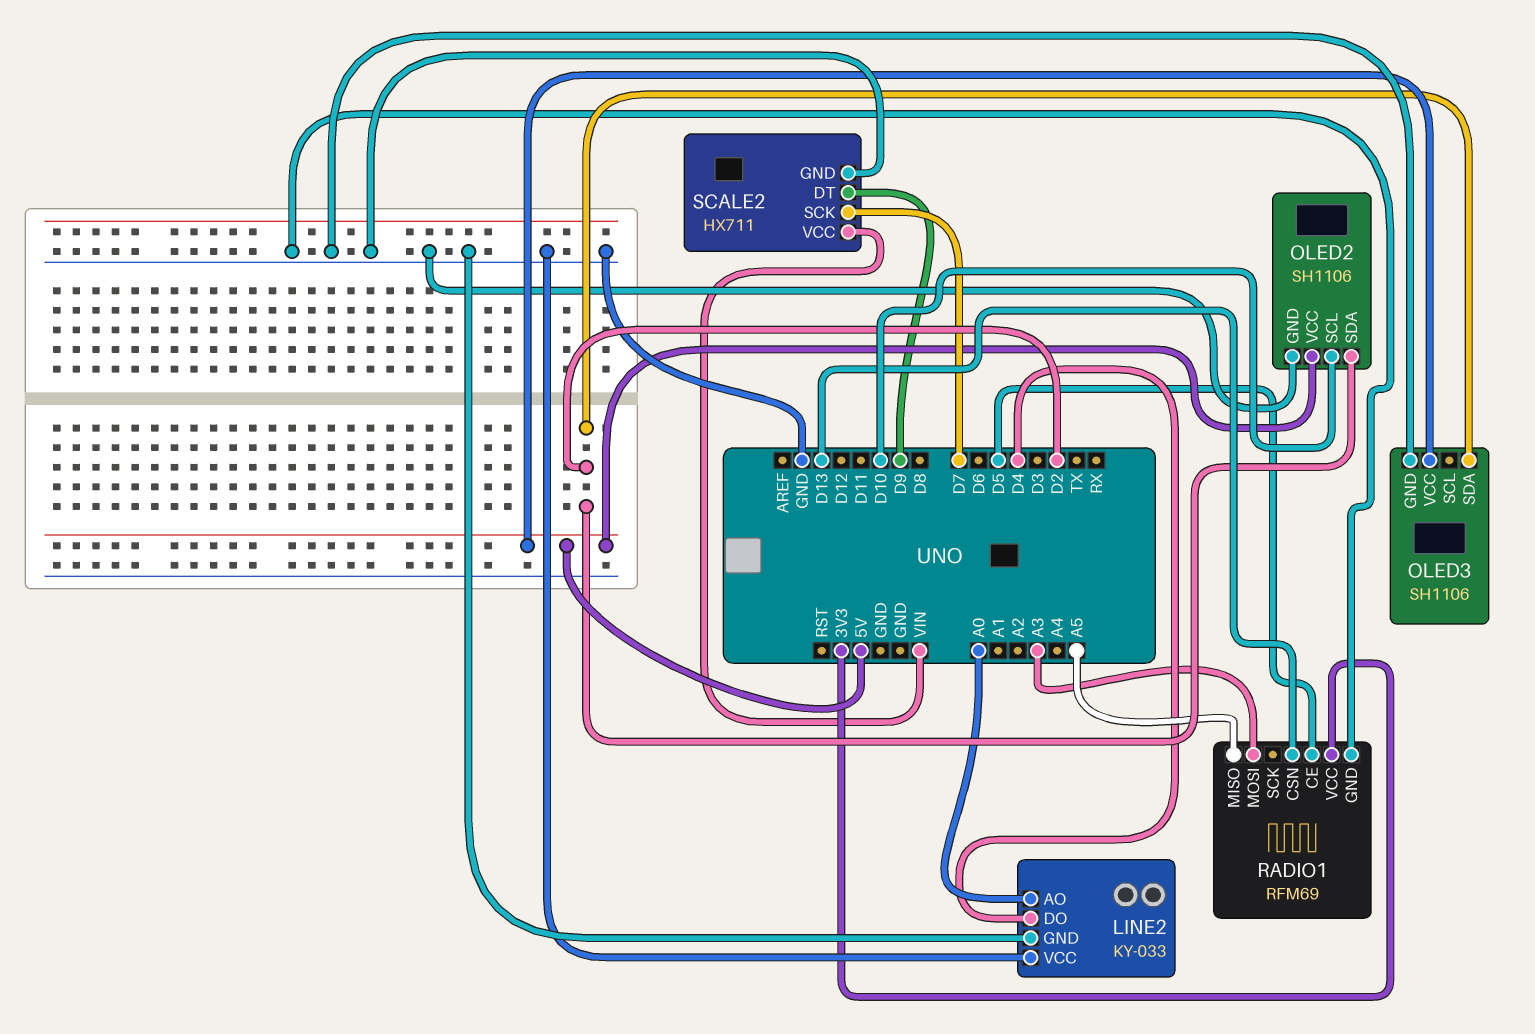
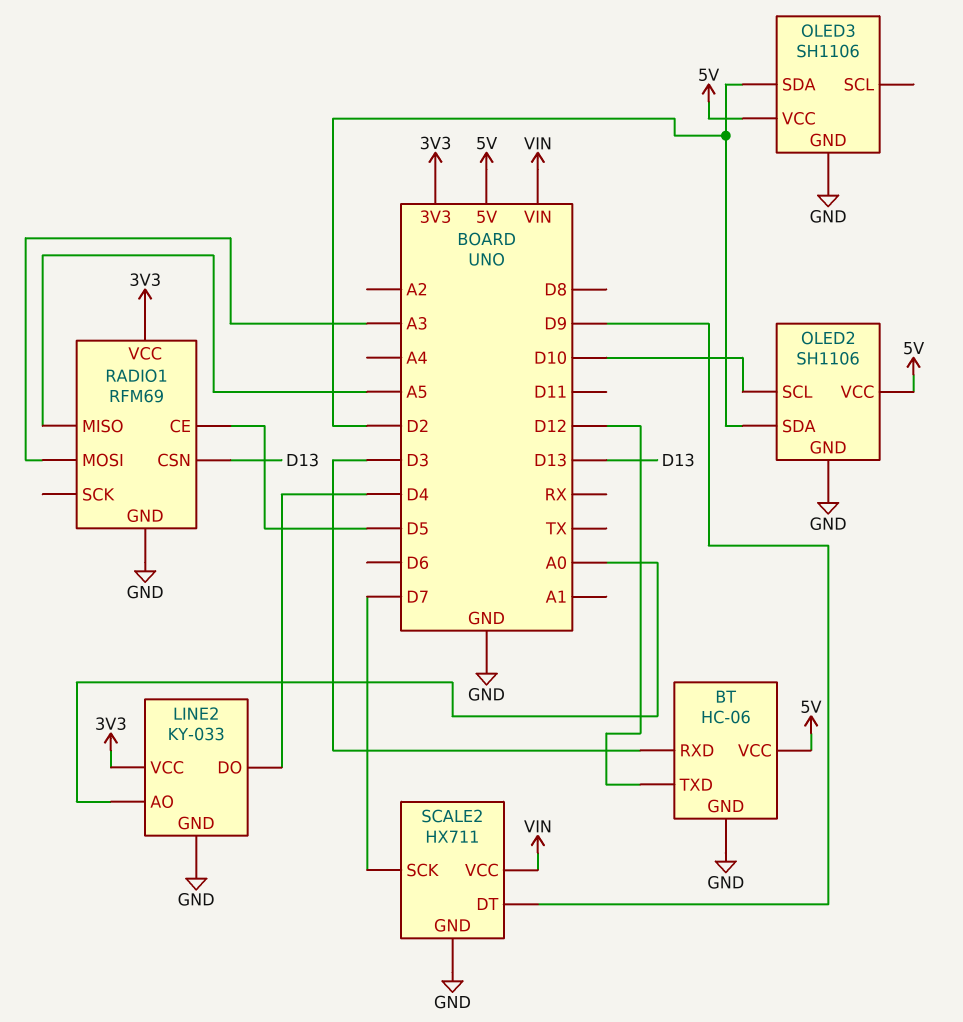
BT: none -> HC-06
BT pin GND: none -> GND
BT pin RXD: none -> D3
BT pin TXD: none -> D12
BT pin VCC: none -> 5V
LINE2 pin VCC: GND -> 3V3

